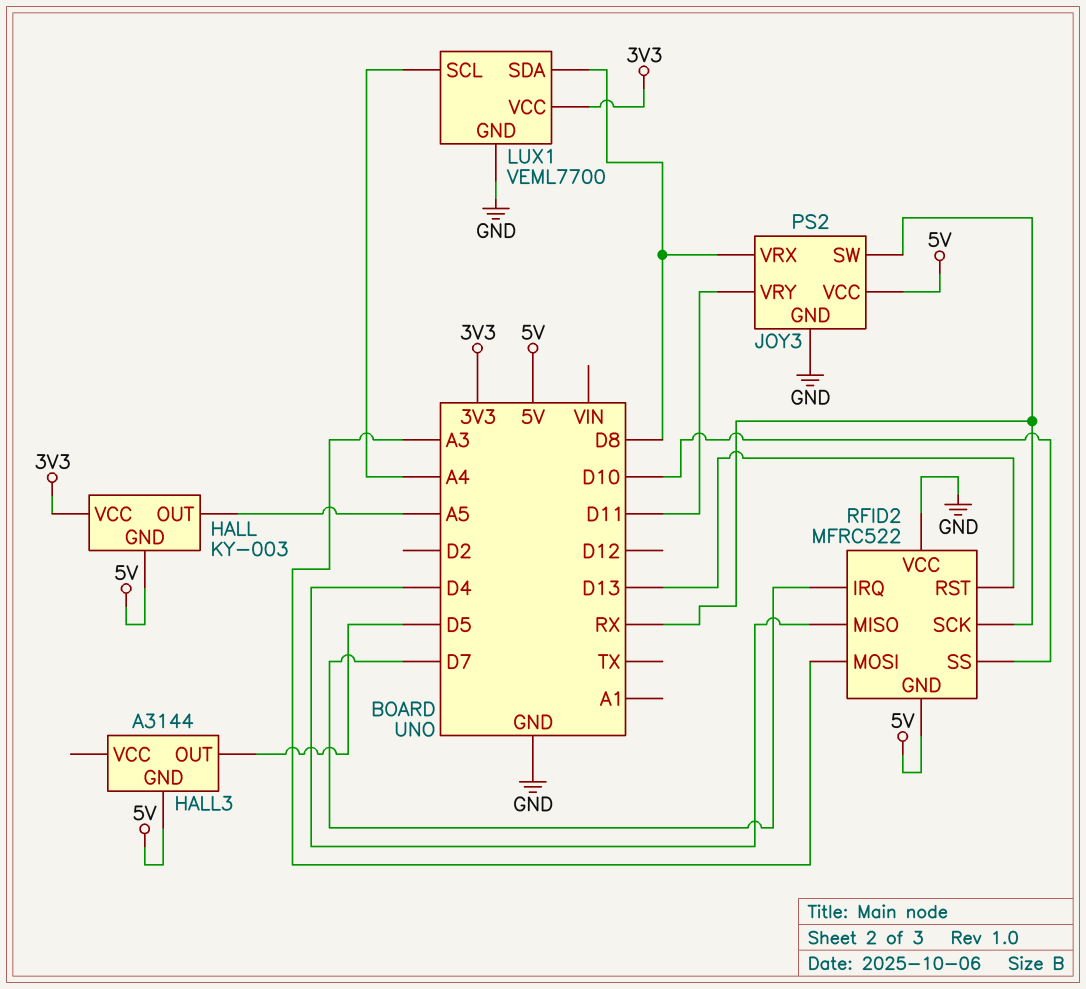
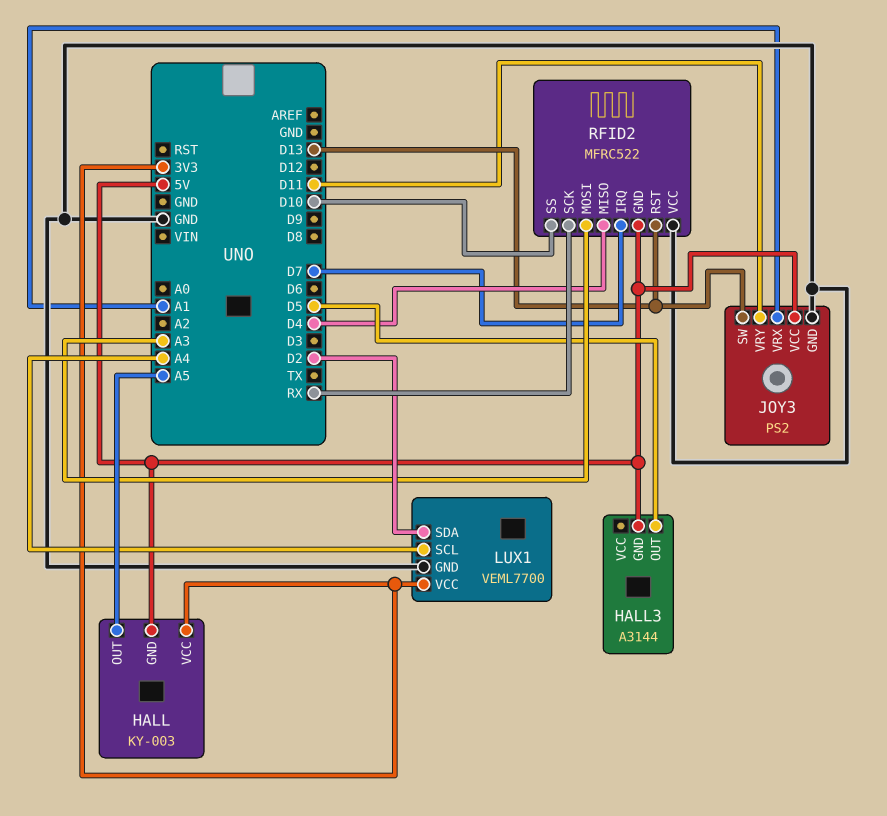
JOY3 pin SW: RX -> D13
JOY3 pin VRX: D8 -> A1
LUX1 pin SDA: D8 -> D2

